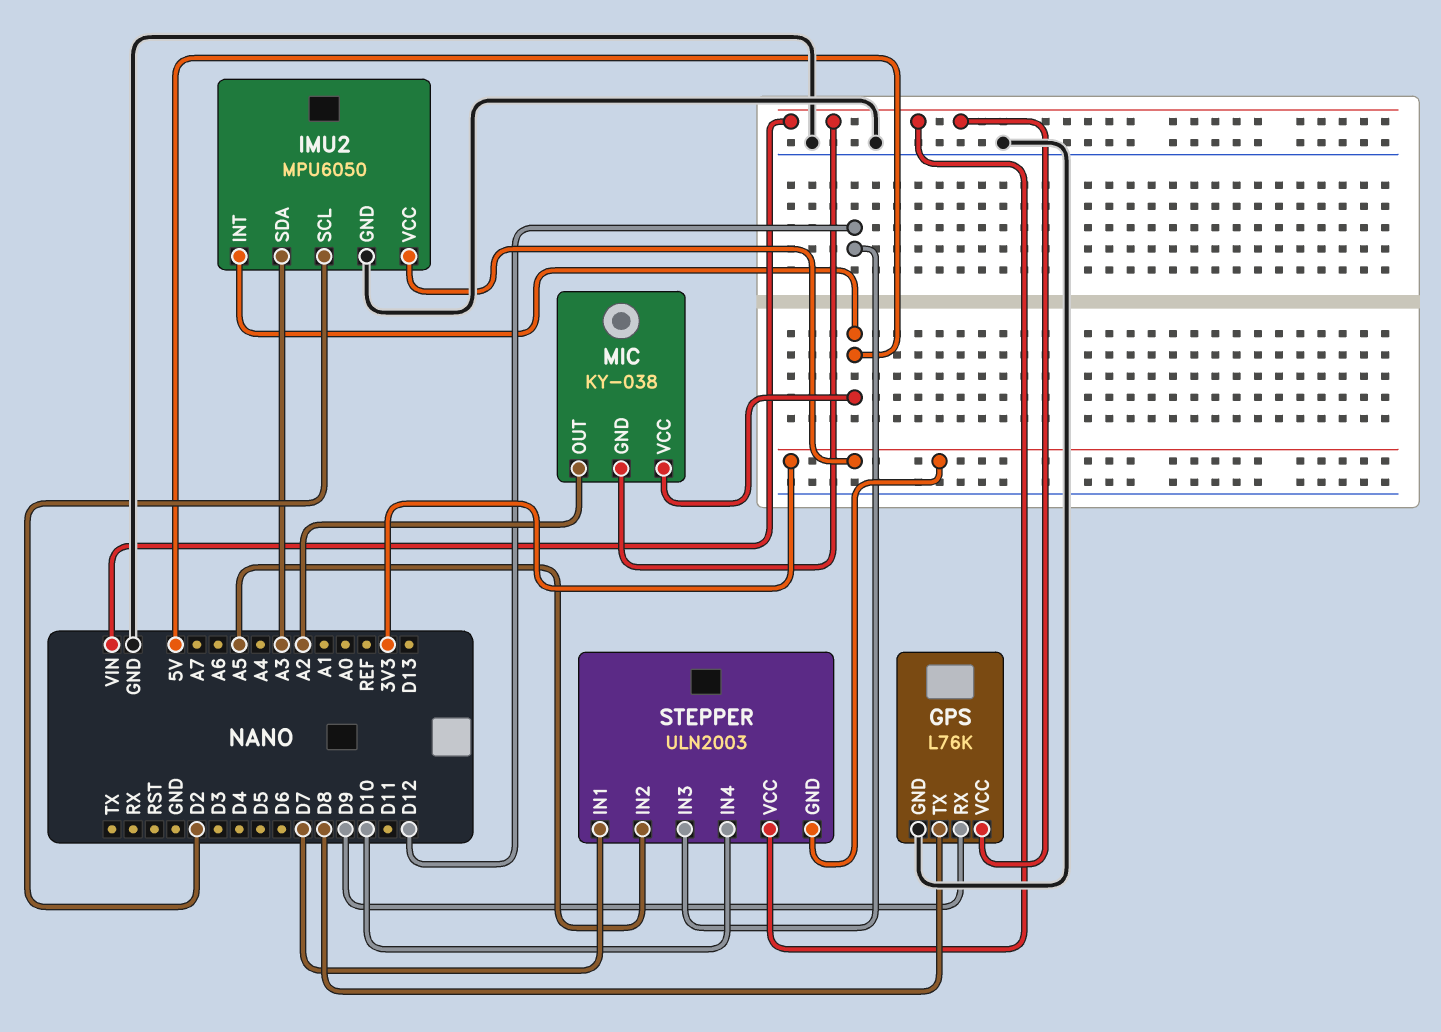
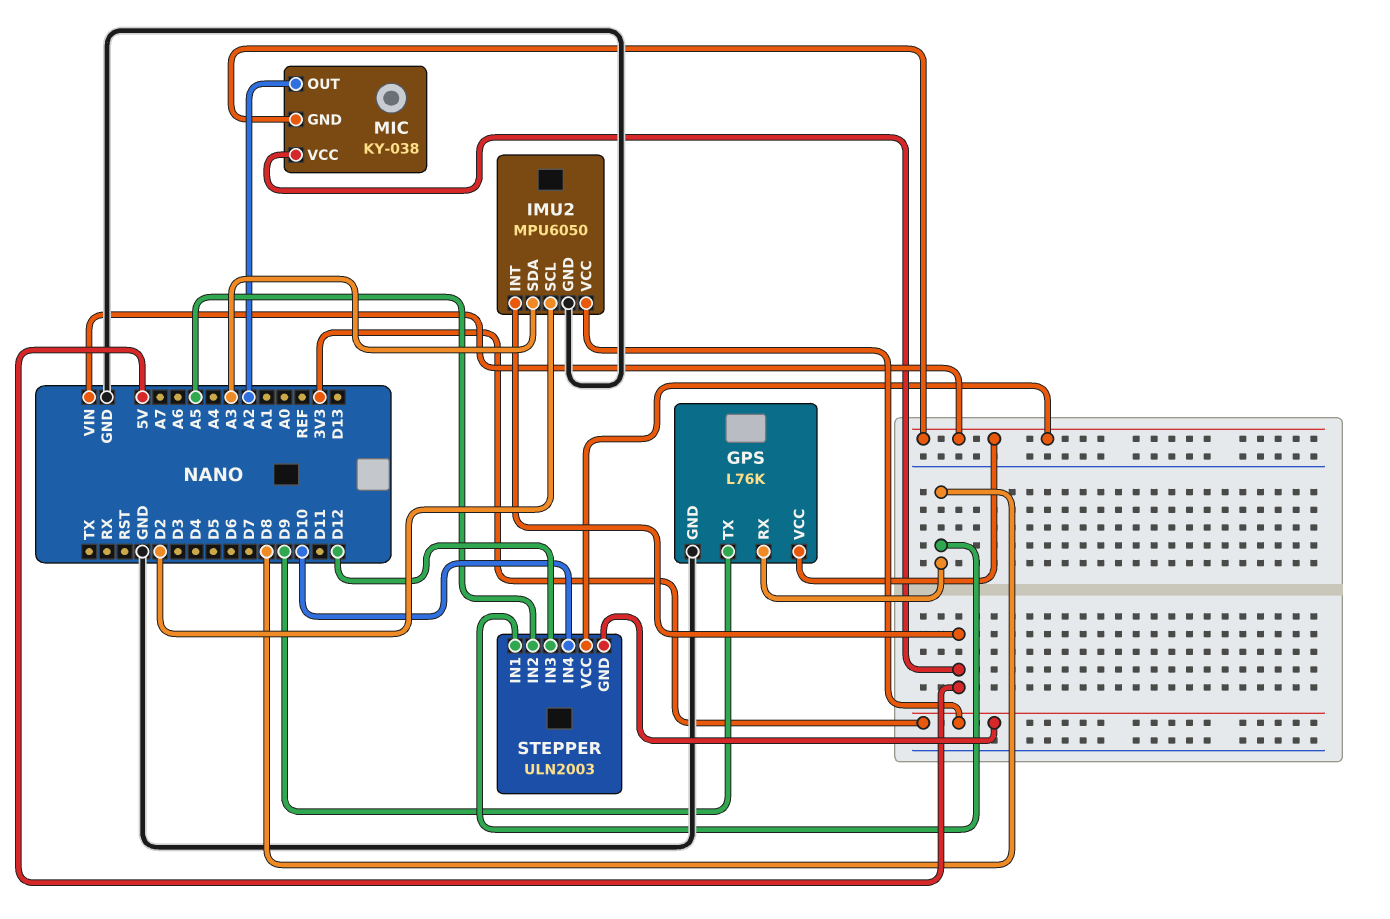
GPS pin RX: D9 -> D8
GPS pin TX: D8 -> D9
STEPPER pin IN1: D7 -> D8

